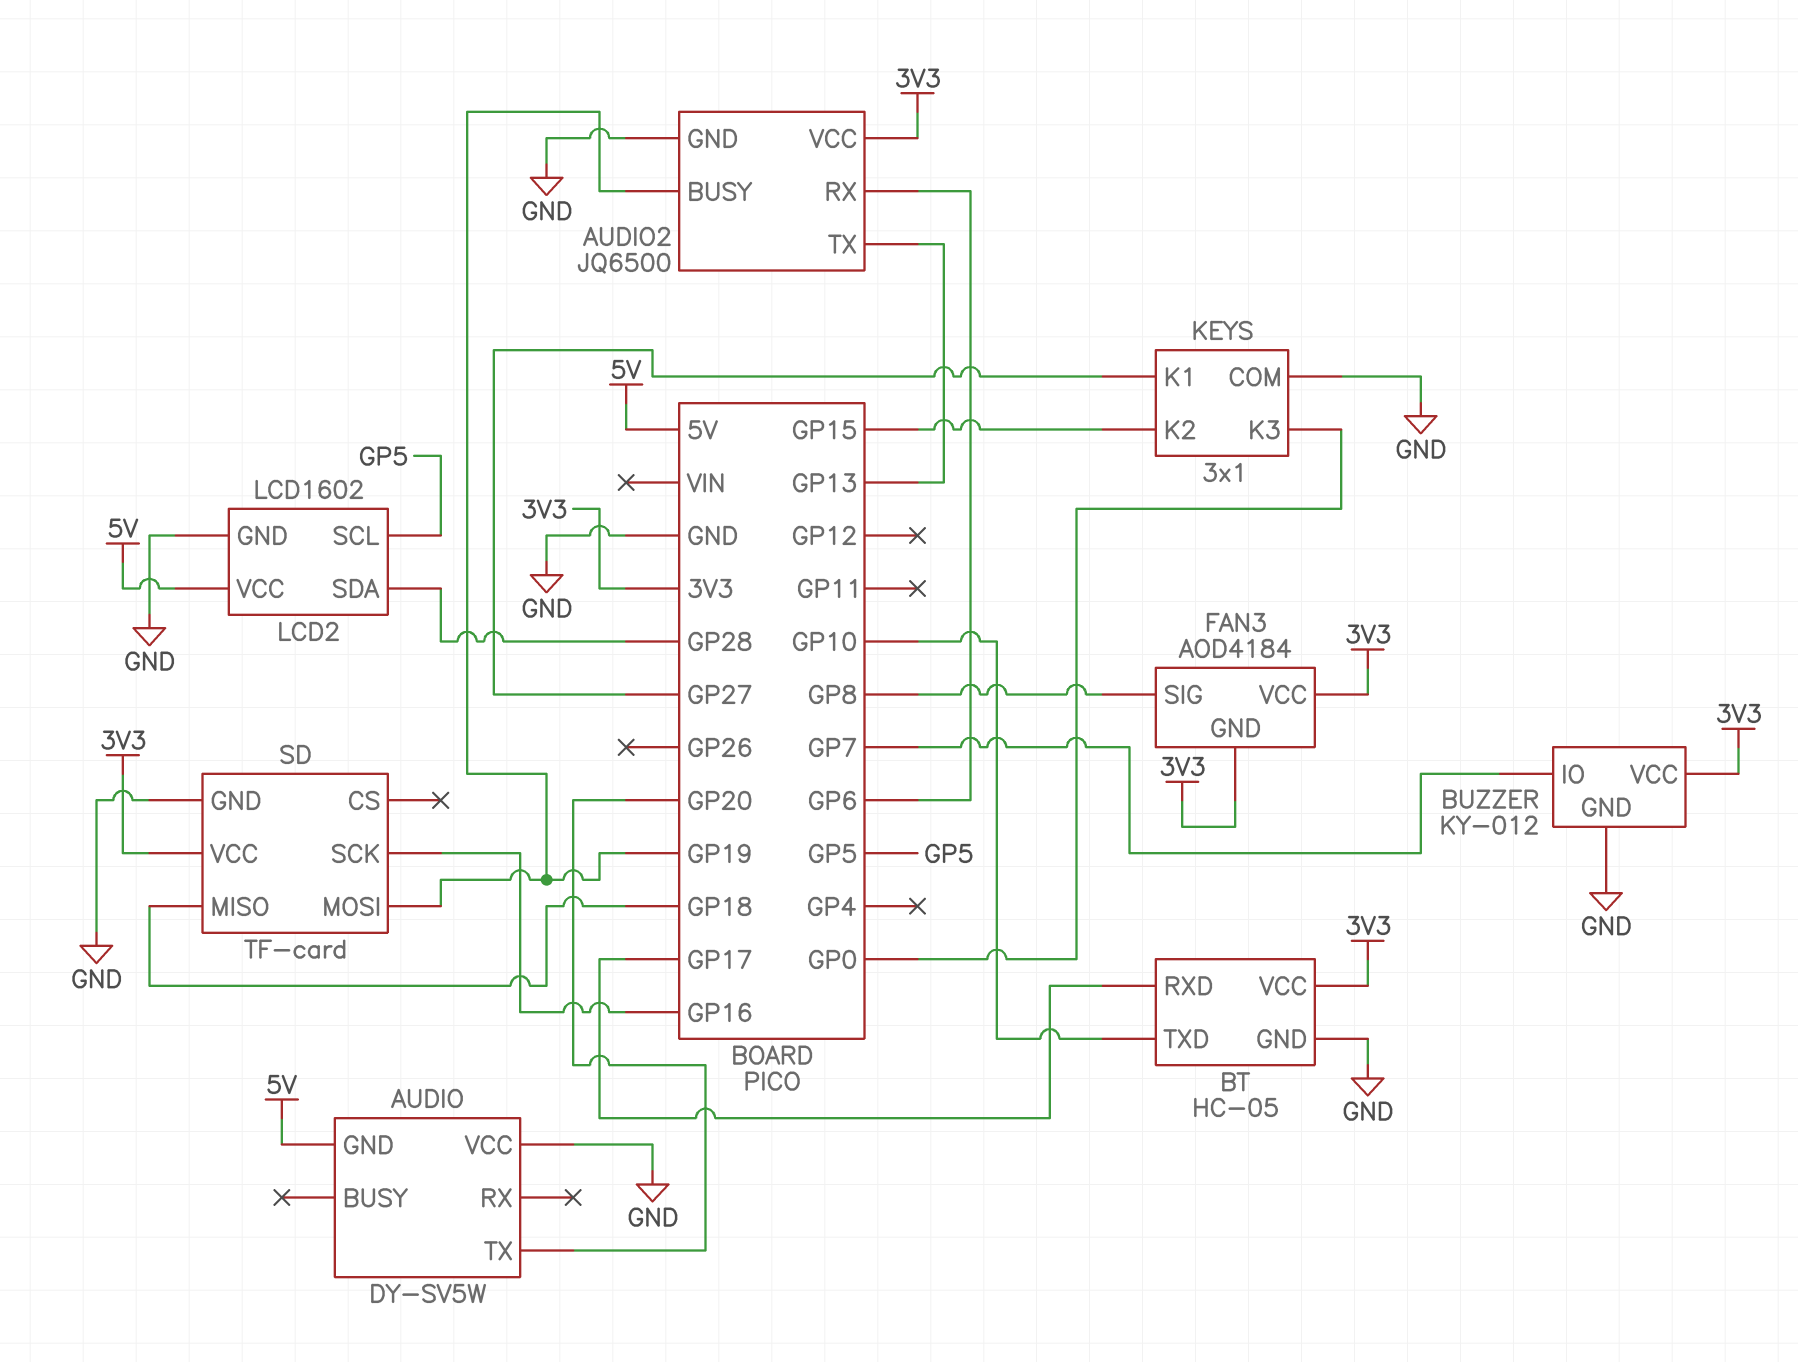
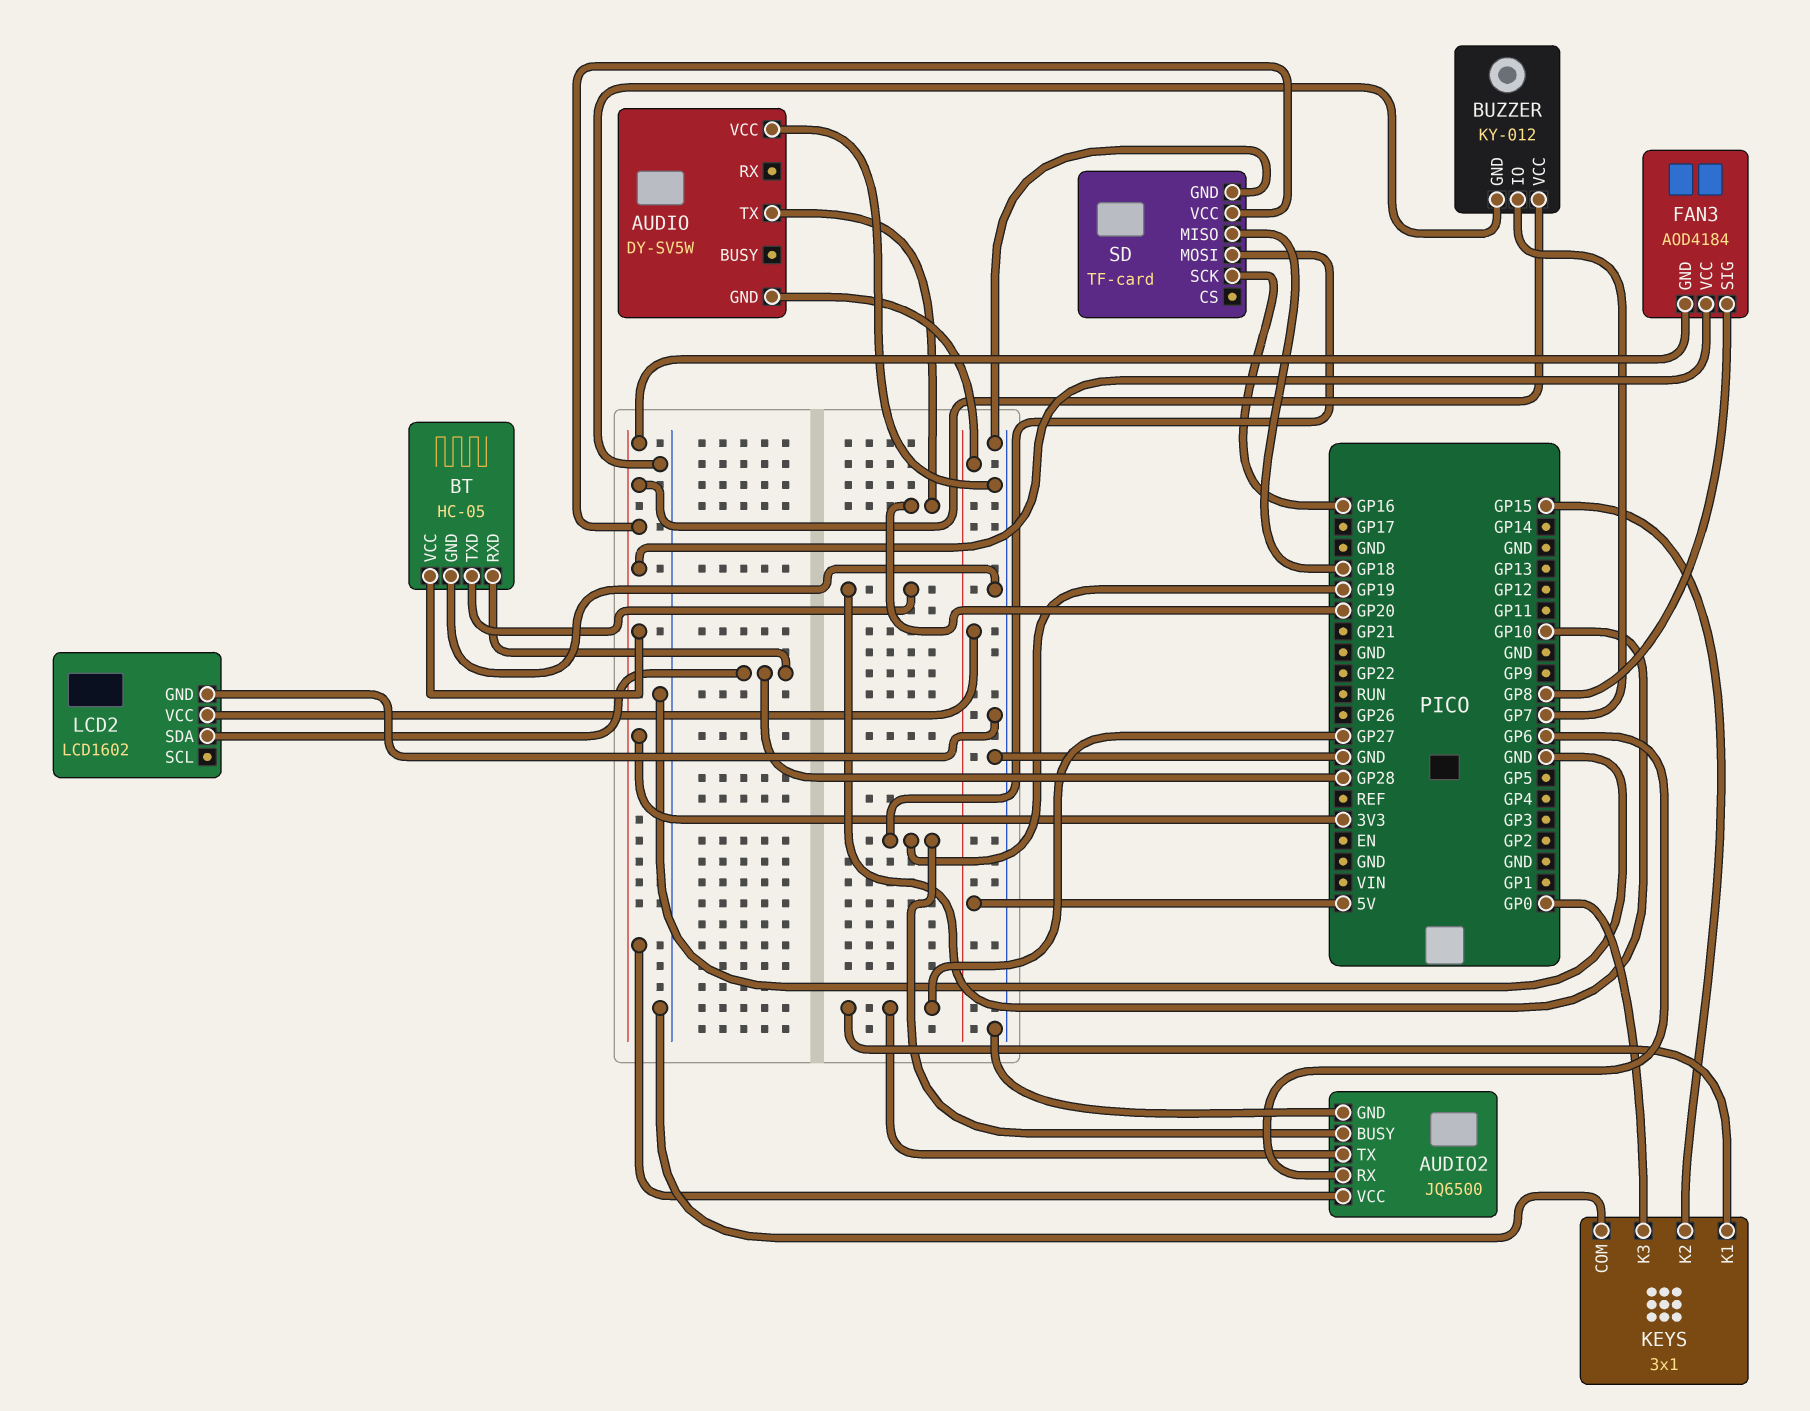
AUDIO2 pin TX: GP13 -> GP27
BT pin RXD: GP17 -> GP28
LCD2 pin SCL: GP5 -> none

